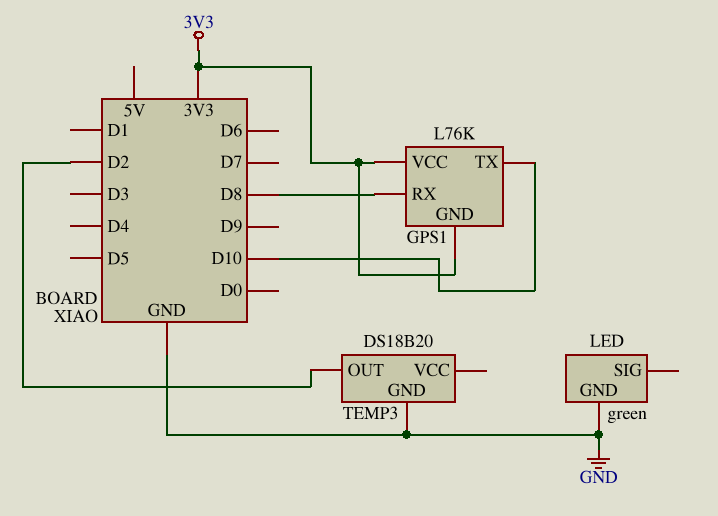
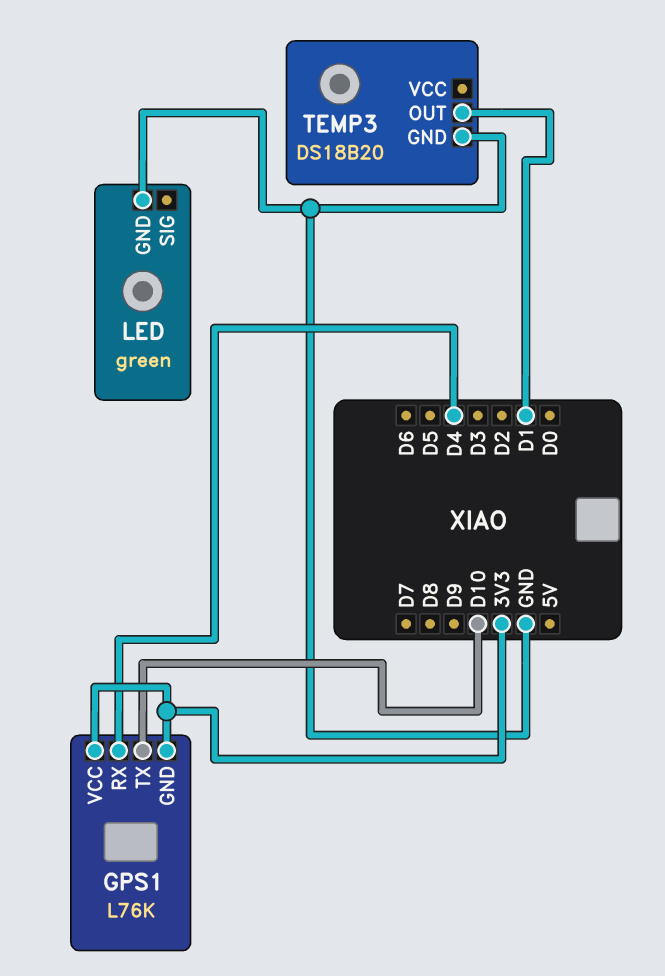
GPS1 pin RX: D8 -> D4
TEMP3 pin OUT: D2 -> D1

